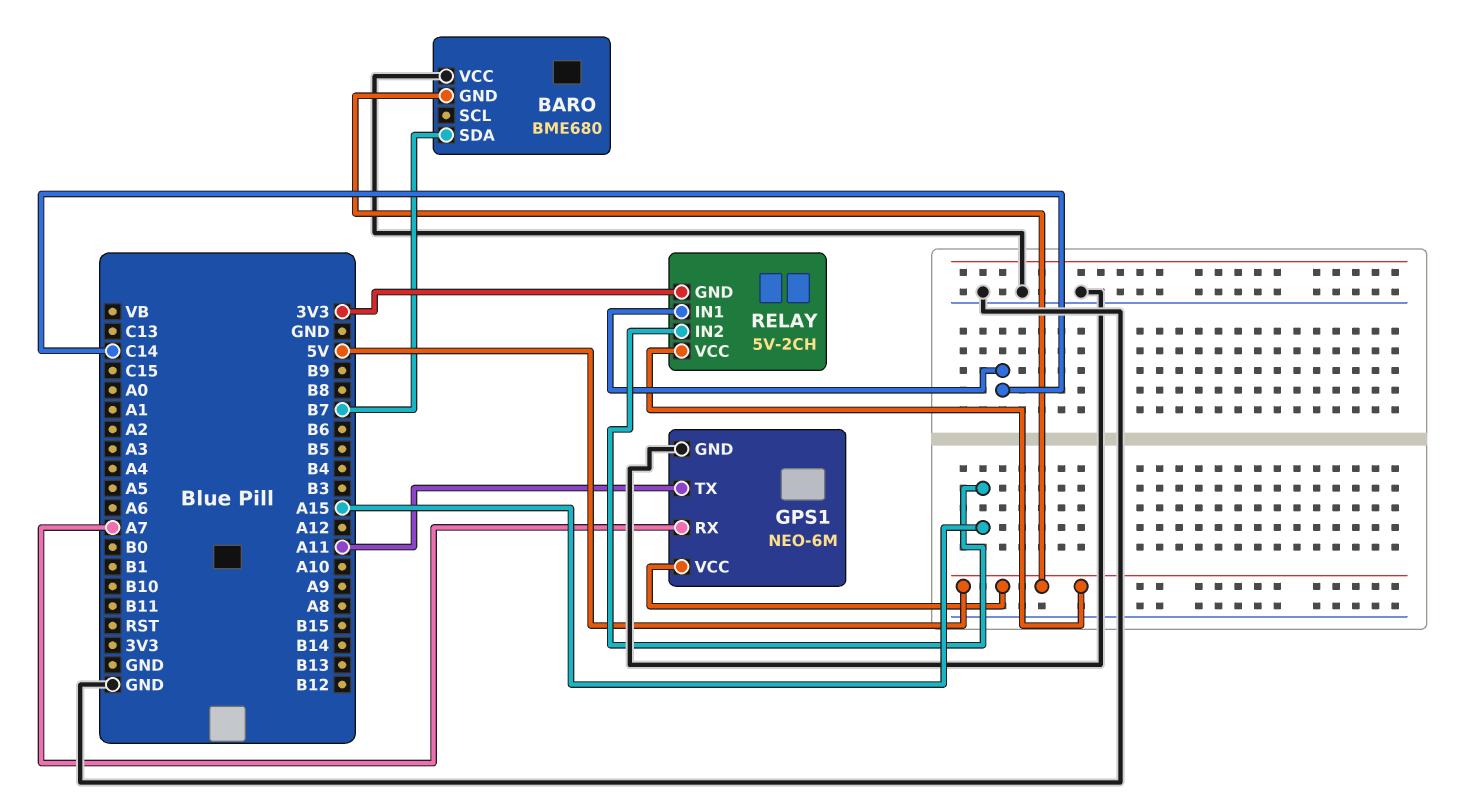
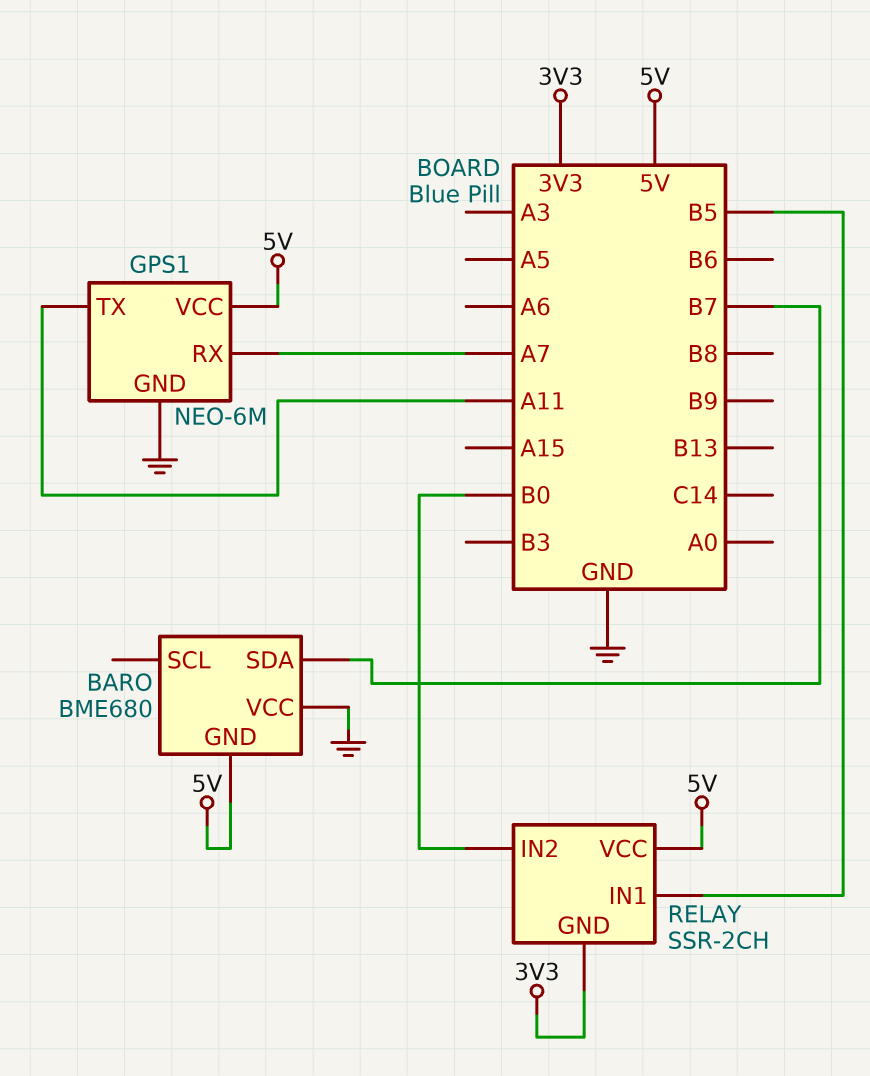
RELAY: 5V-2CH -> SSR-2CH
RELAY pin IN1: C14 -> B5
RELAY pin IN2: A15 -> B0

